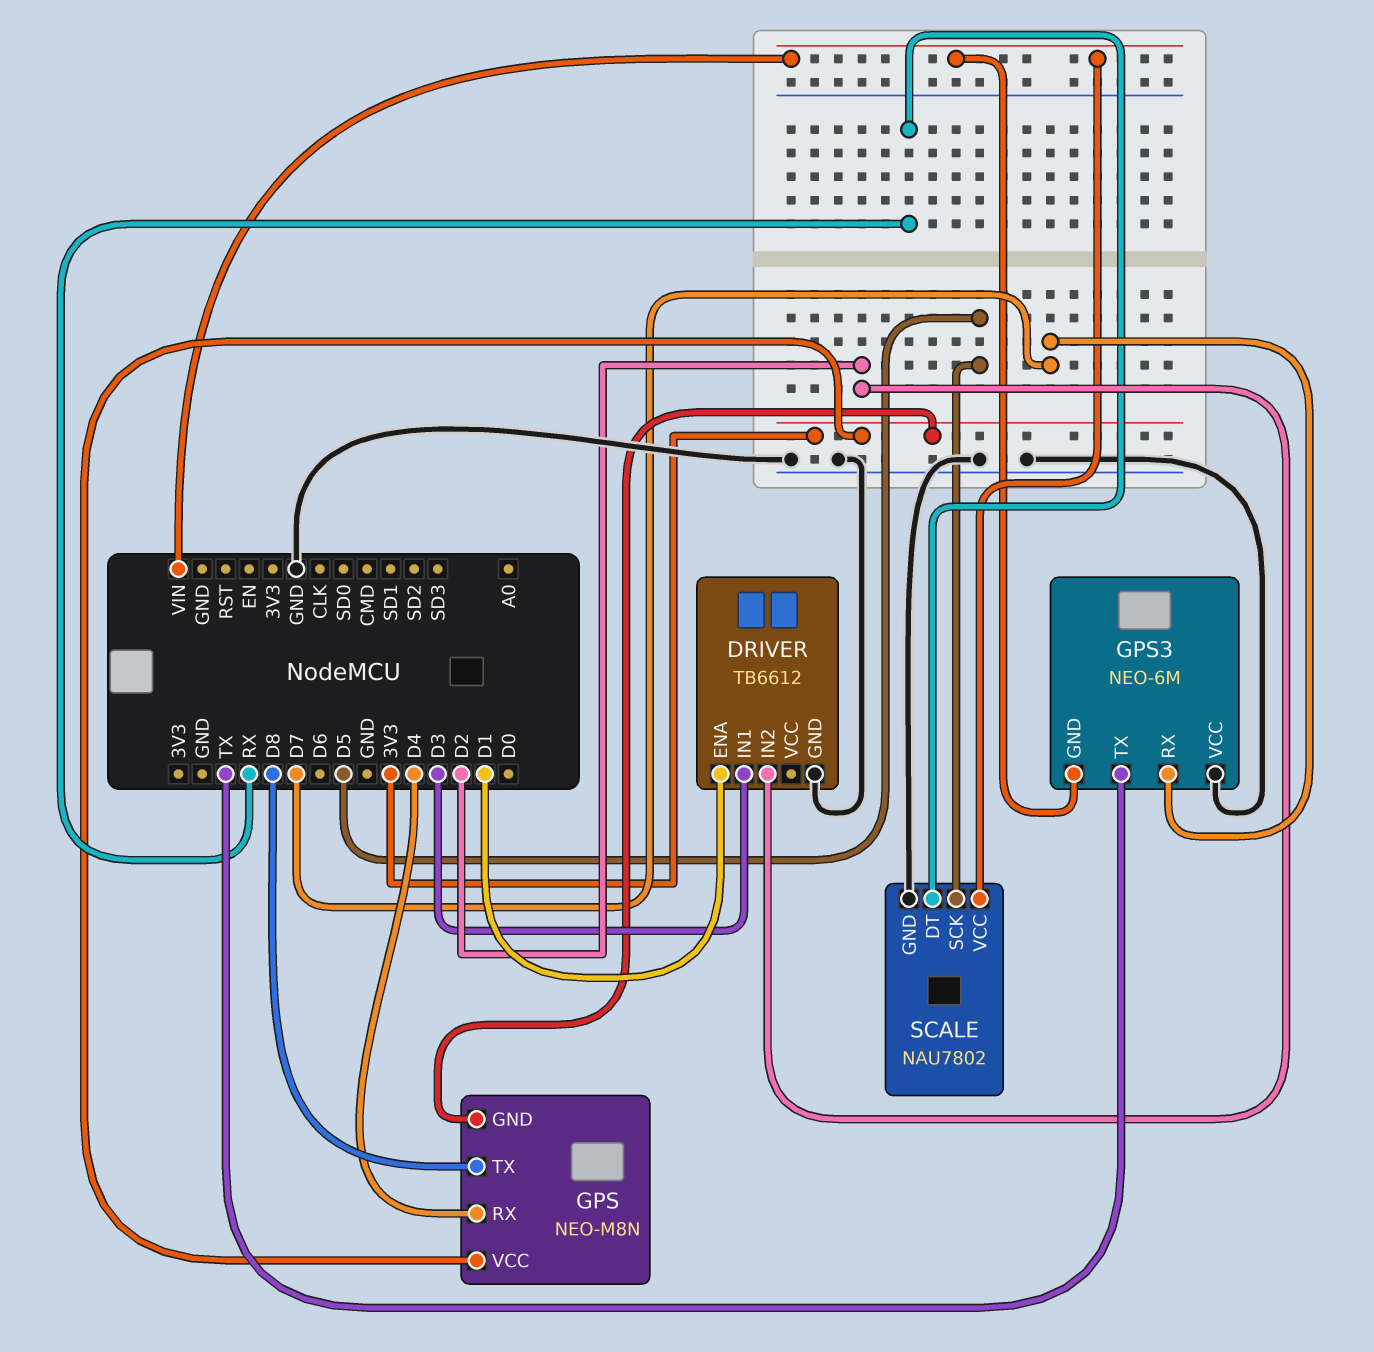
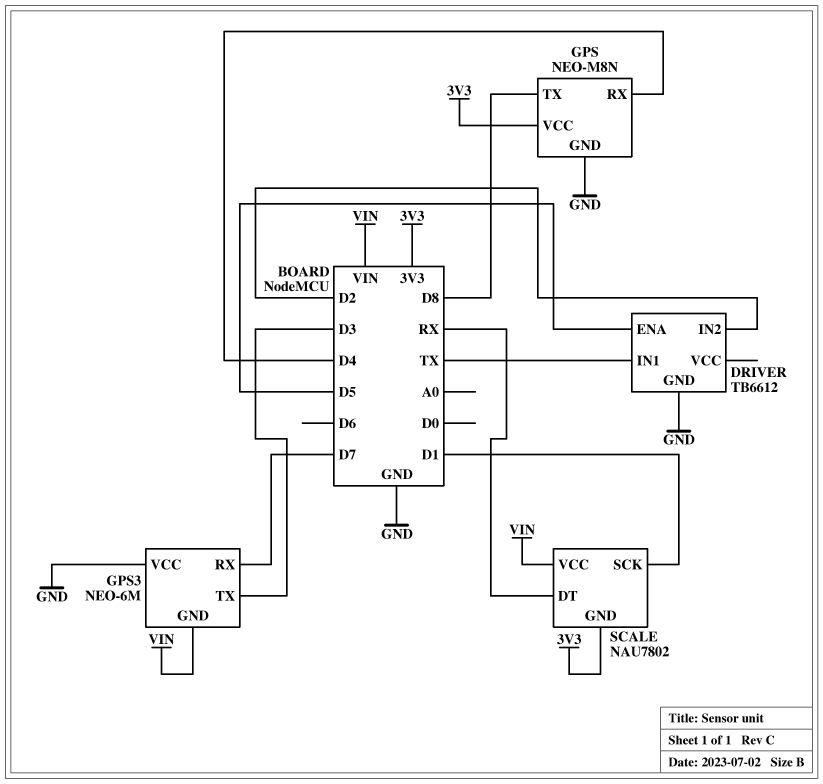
DRIVER pin ENA: D1 -> D5
DRIVER pin IN1: D3 -> TX
GPS pin GND: 3V3 -> GND
GPS3 pin TX: TX -> D3
SCALE pin GND: GND -> 3V3
SCALE pin SCK: D5 -> D1

